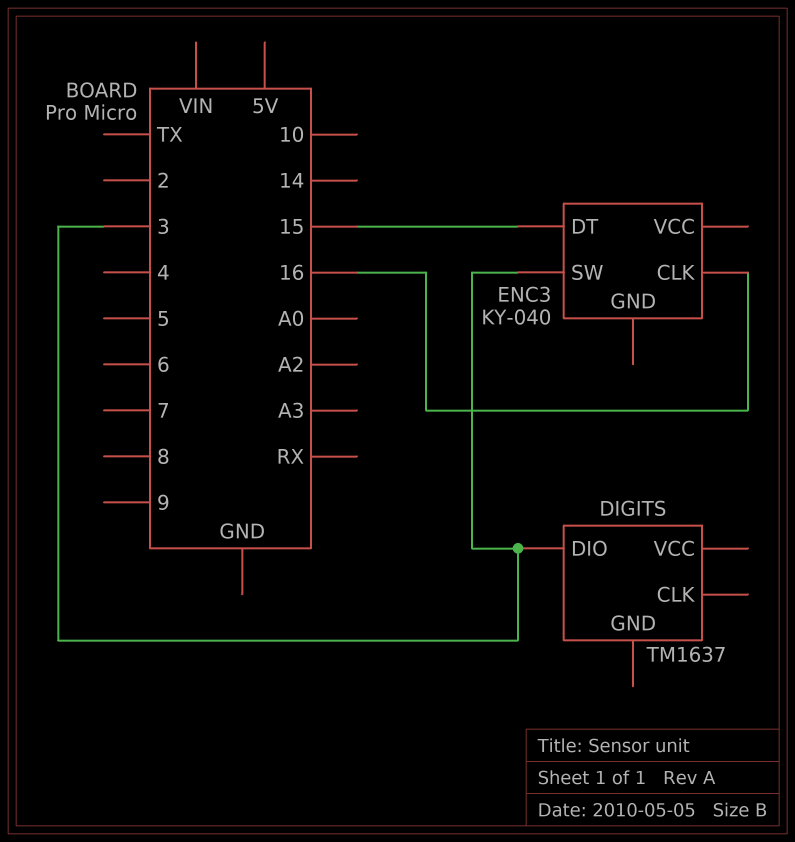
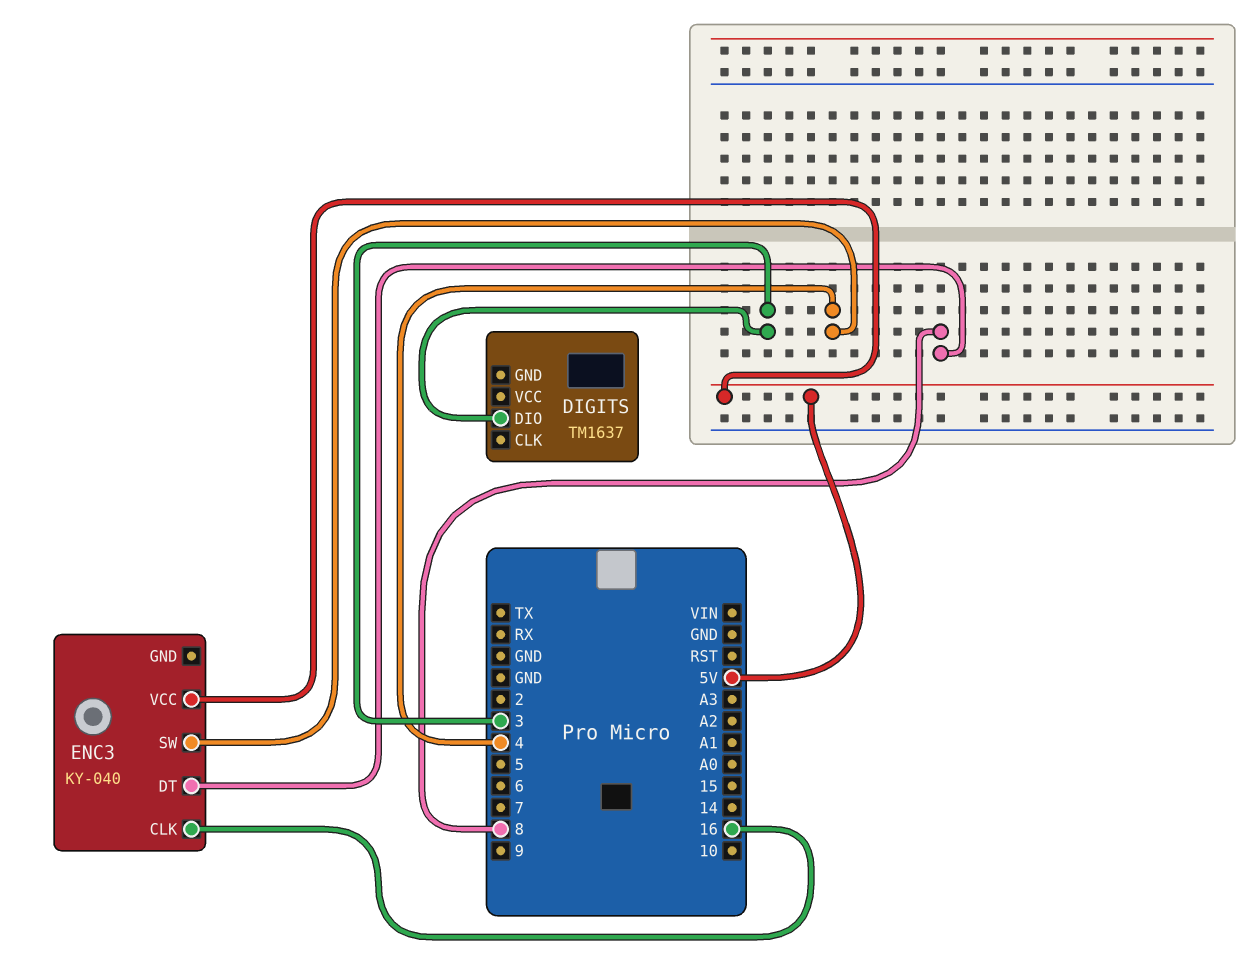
ENC3 pin DT: 15 -> 8
ENC3 pin SW: 3 -> 4
ENC3 pin VCC: none -> 5V

